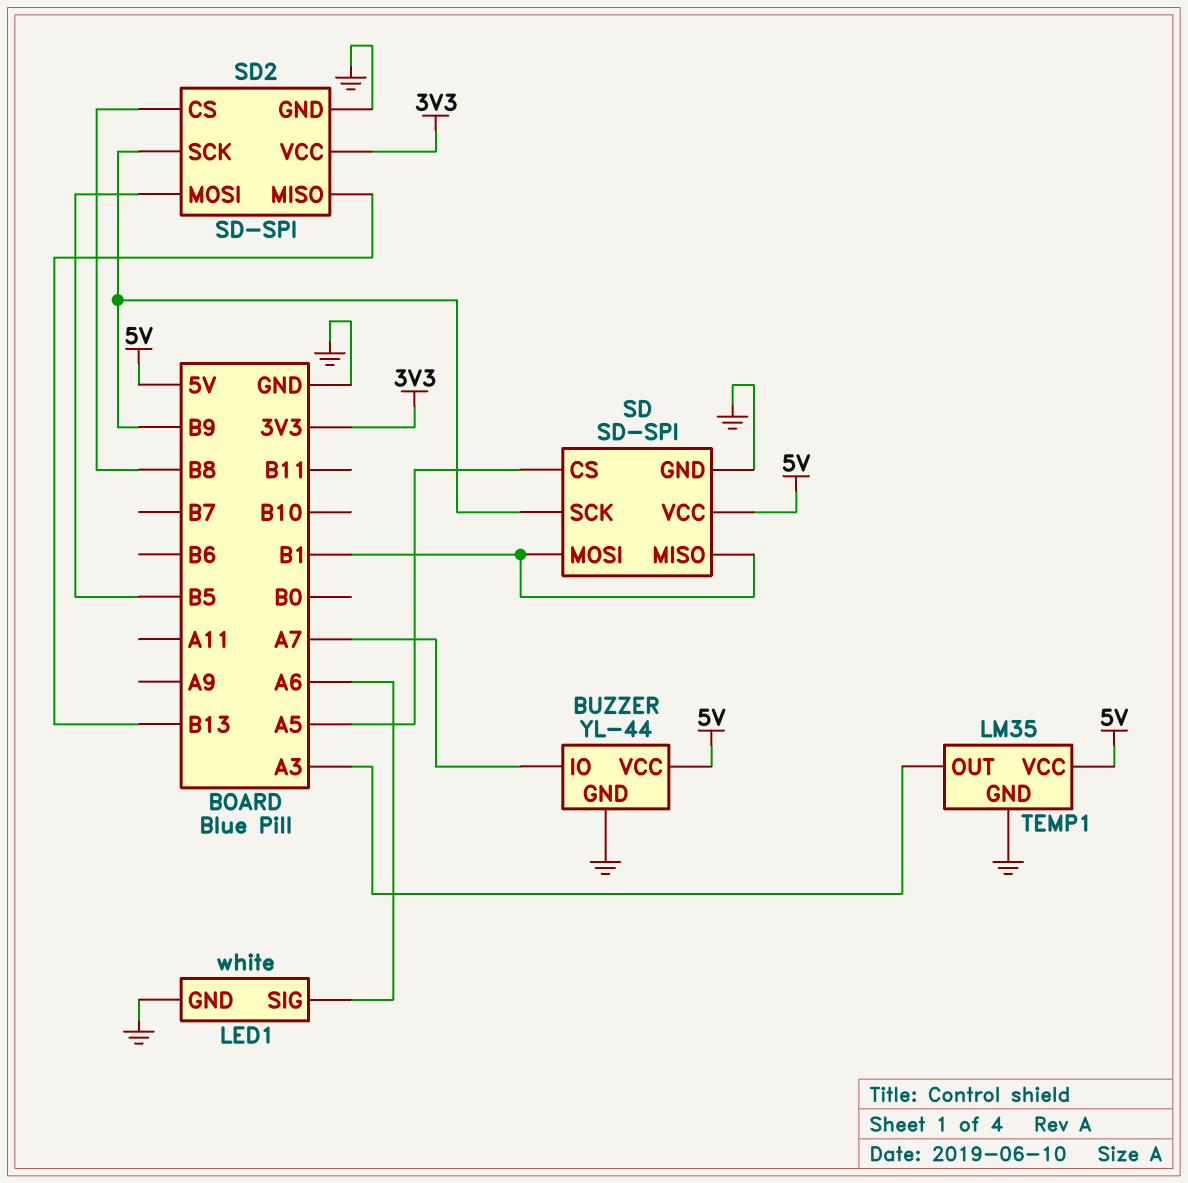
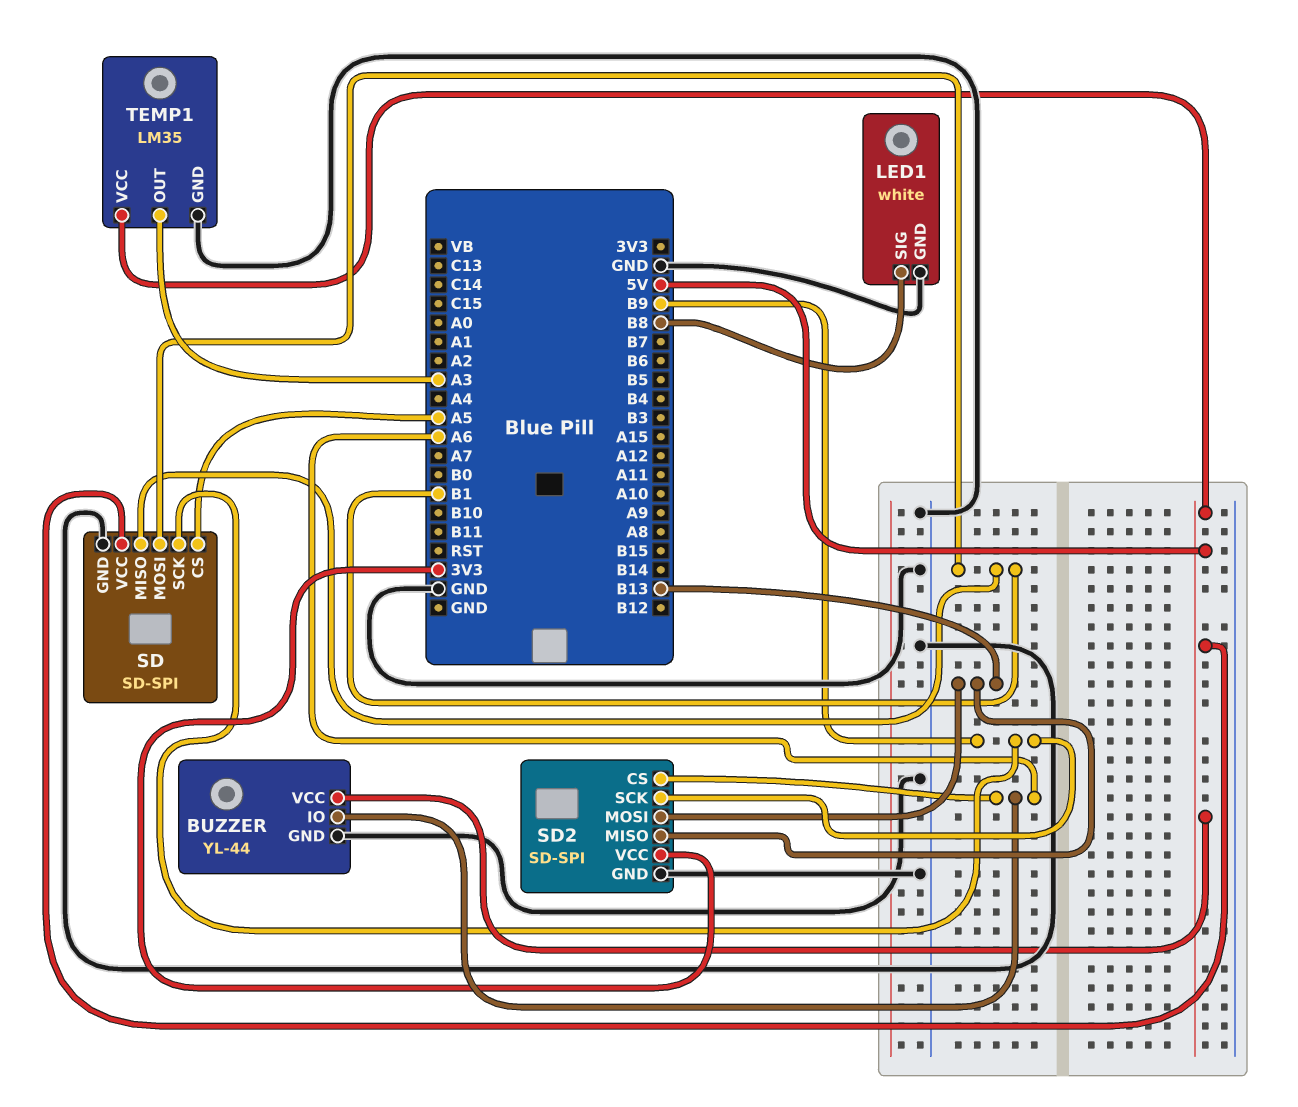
BUZZER pin IO: A7 -> A6
LED1 pin SIG: A6 -> B8
SD2 pin CS: B8 -> A6
SD2 pin MOSI: B5 -> B13

